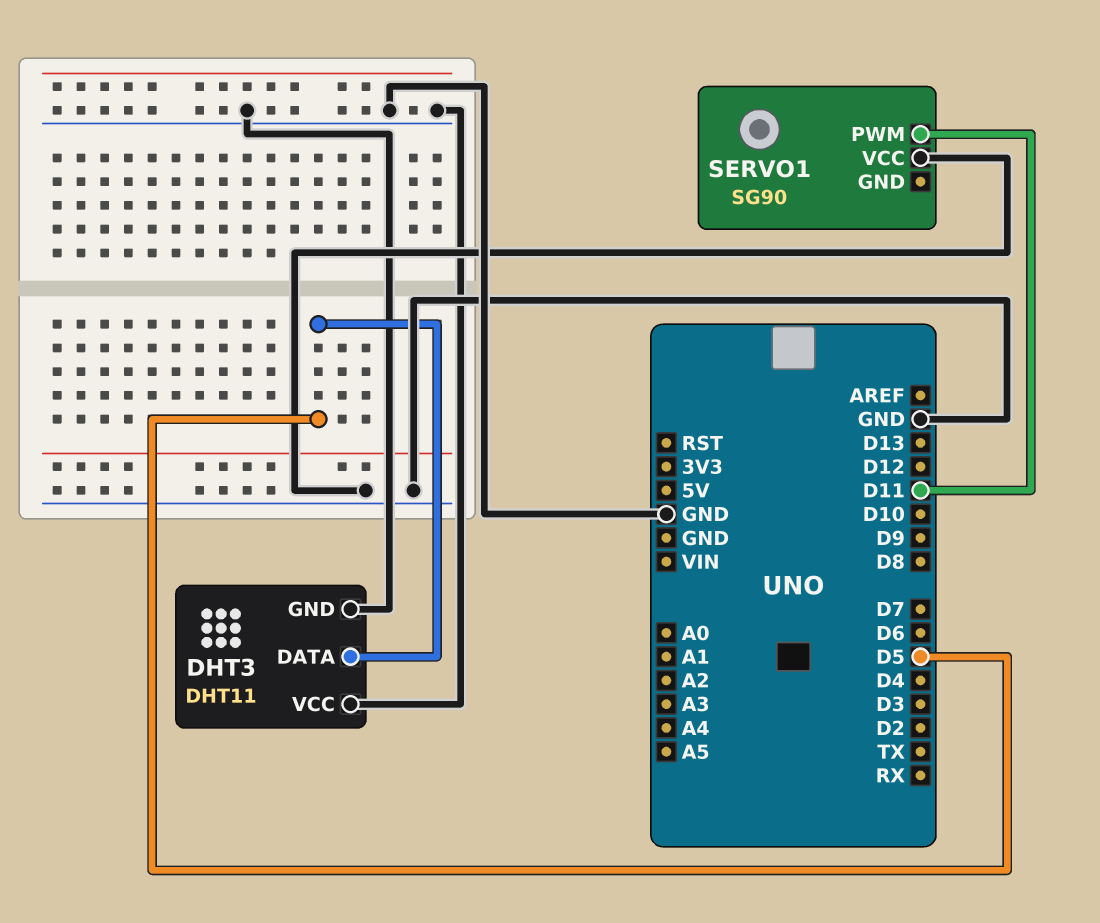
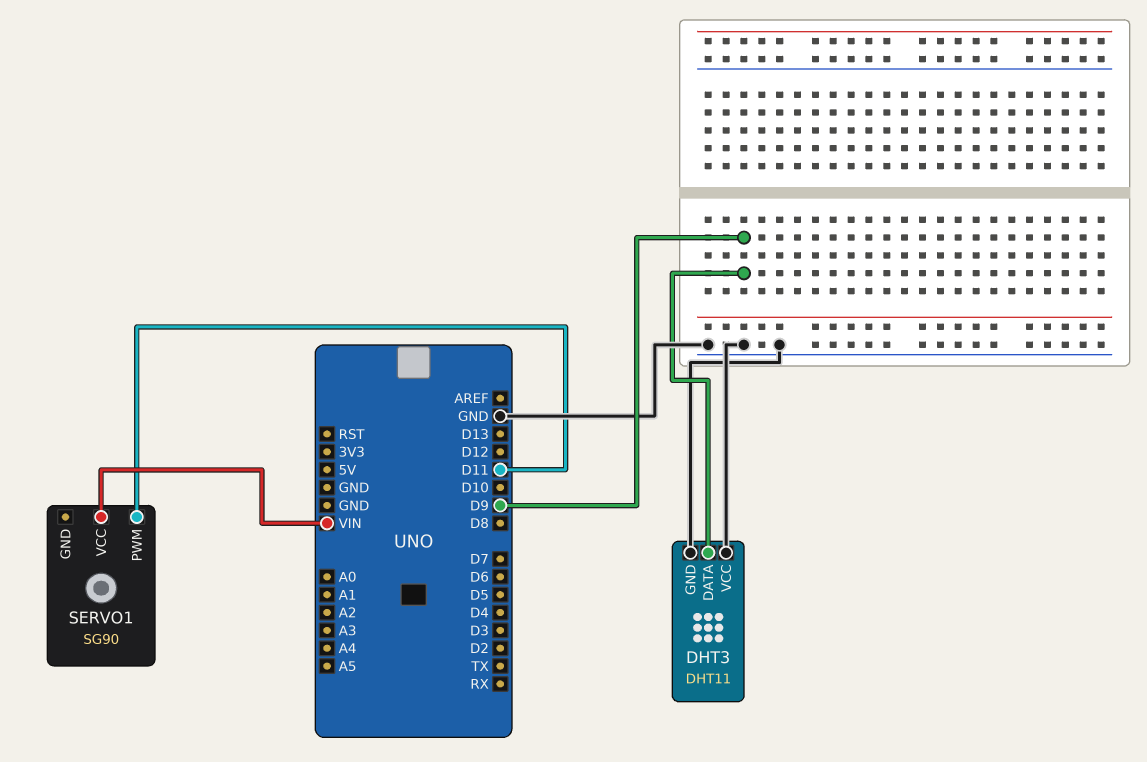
DHT3 pin DATA: D5 -> D9
SERVO1 pin VCC: GND -> VIN

